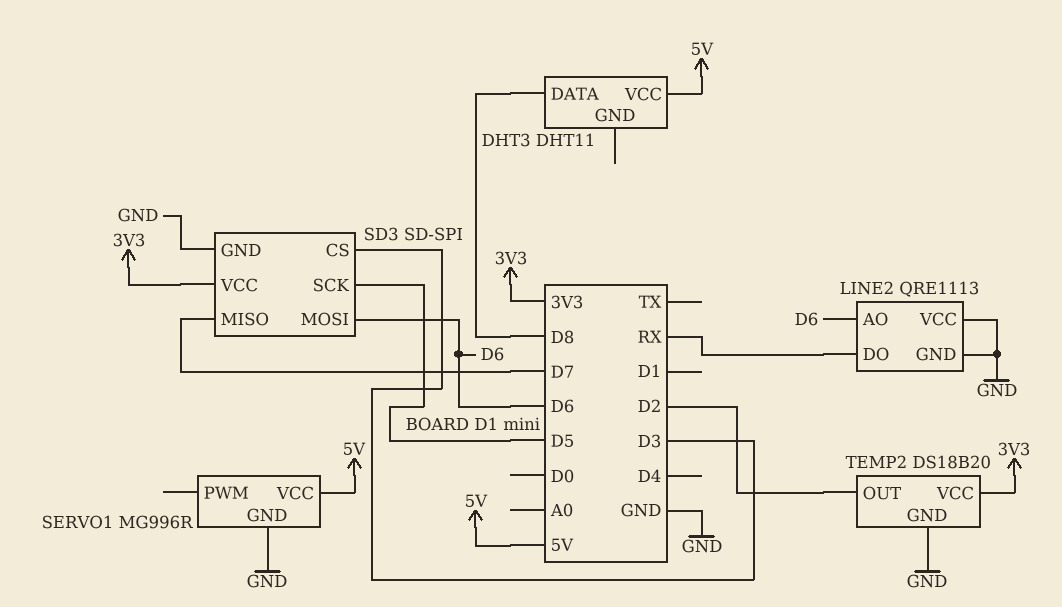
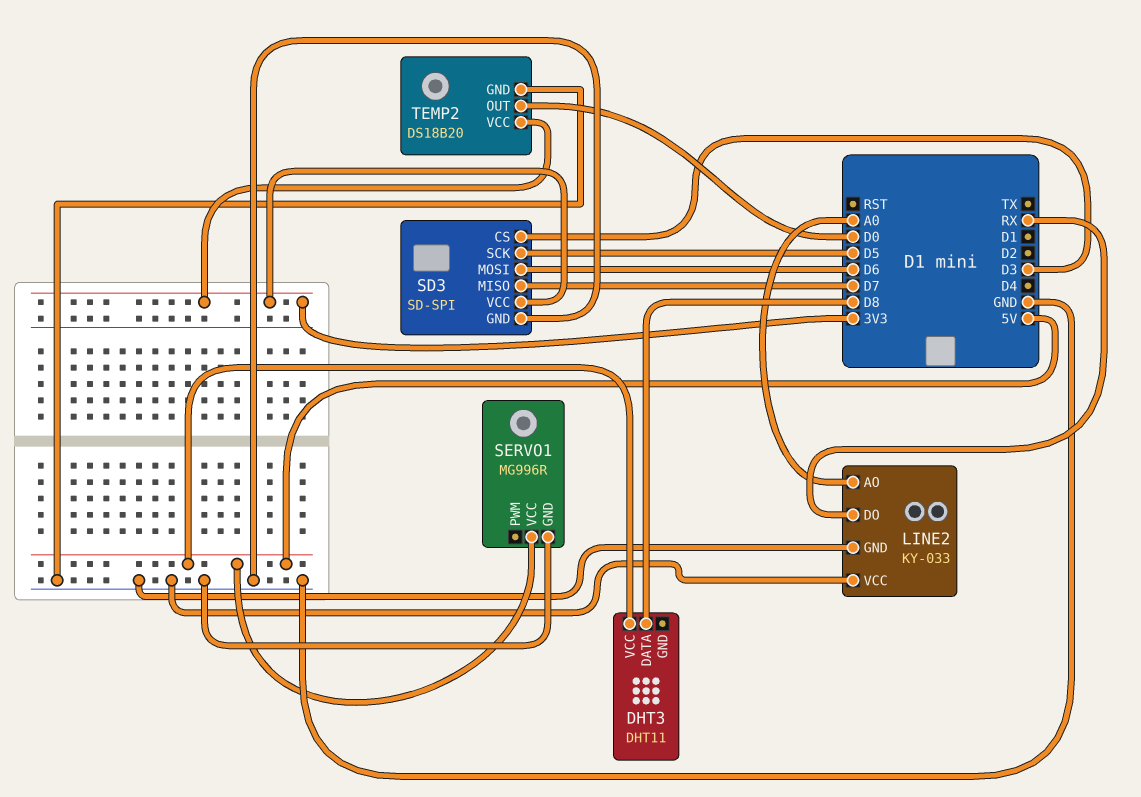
LINE2: QRE1113 -> KY-033
LINE2 pin AO: D6 -> A0
TEMP2 pin OUT: D2 -> D0

